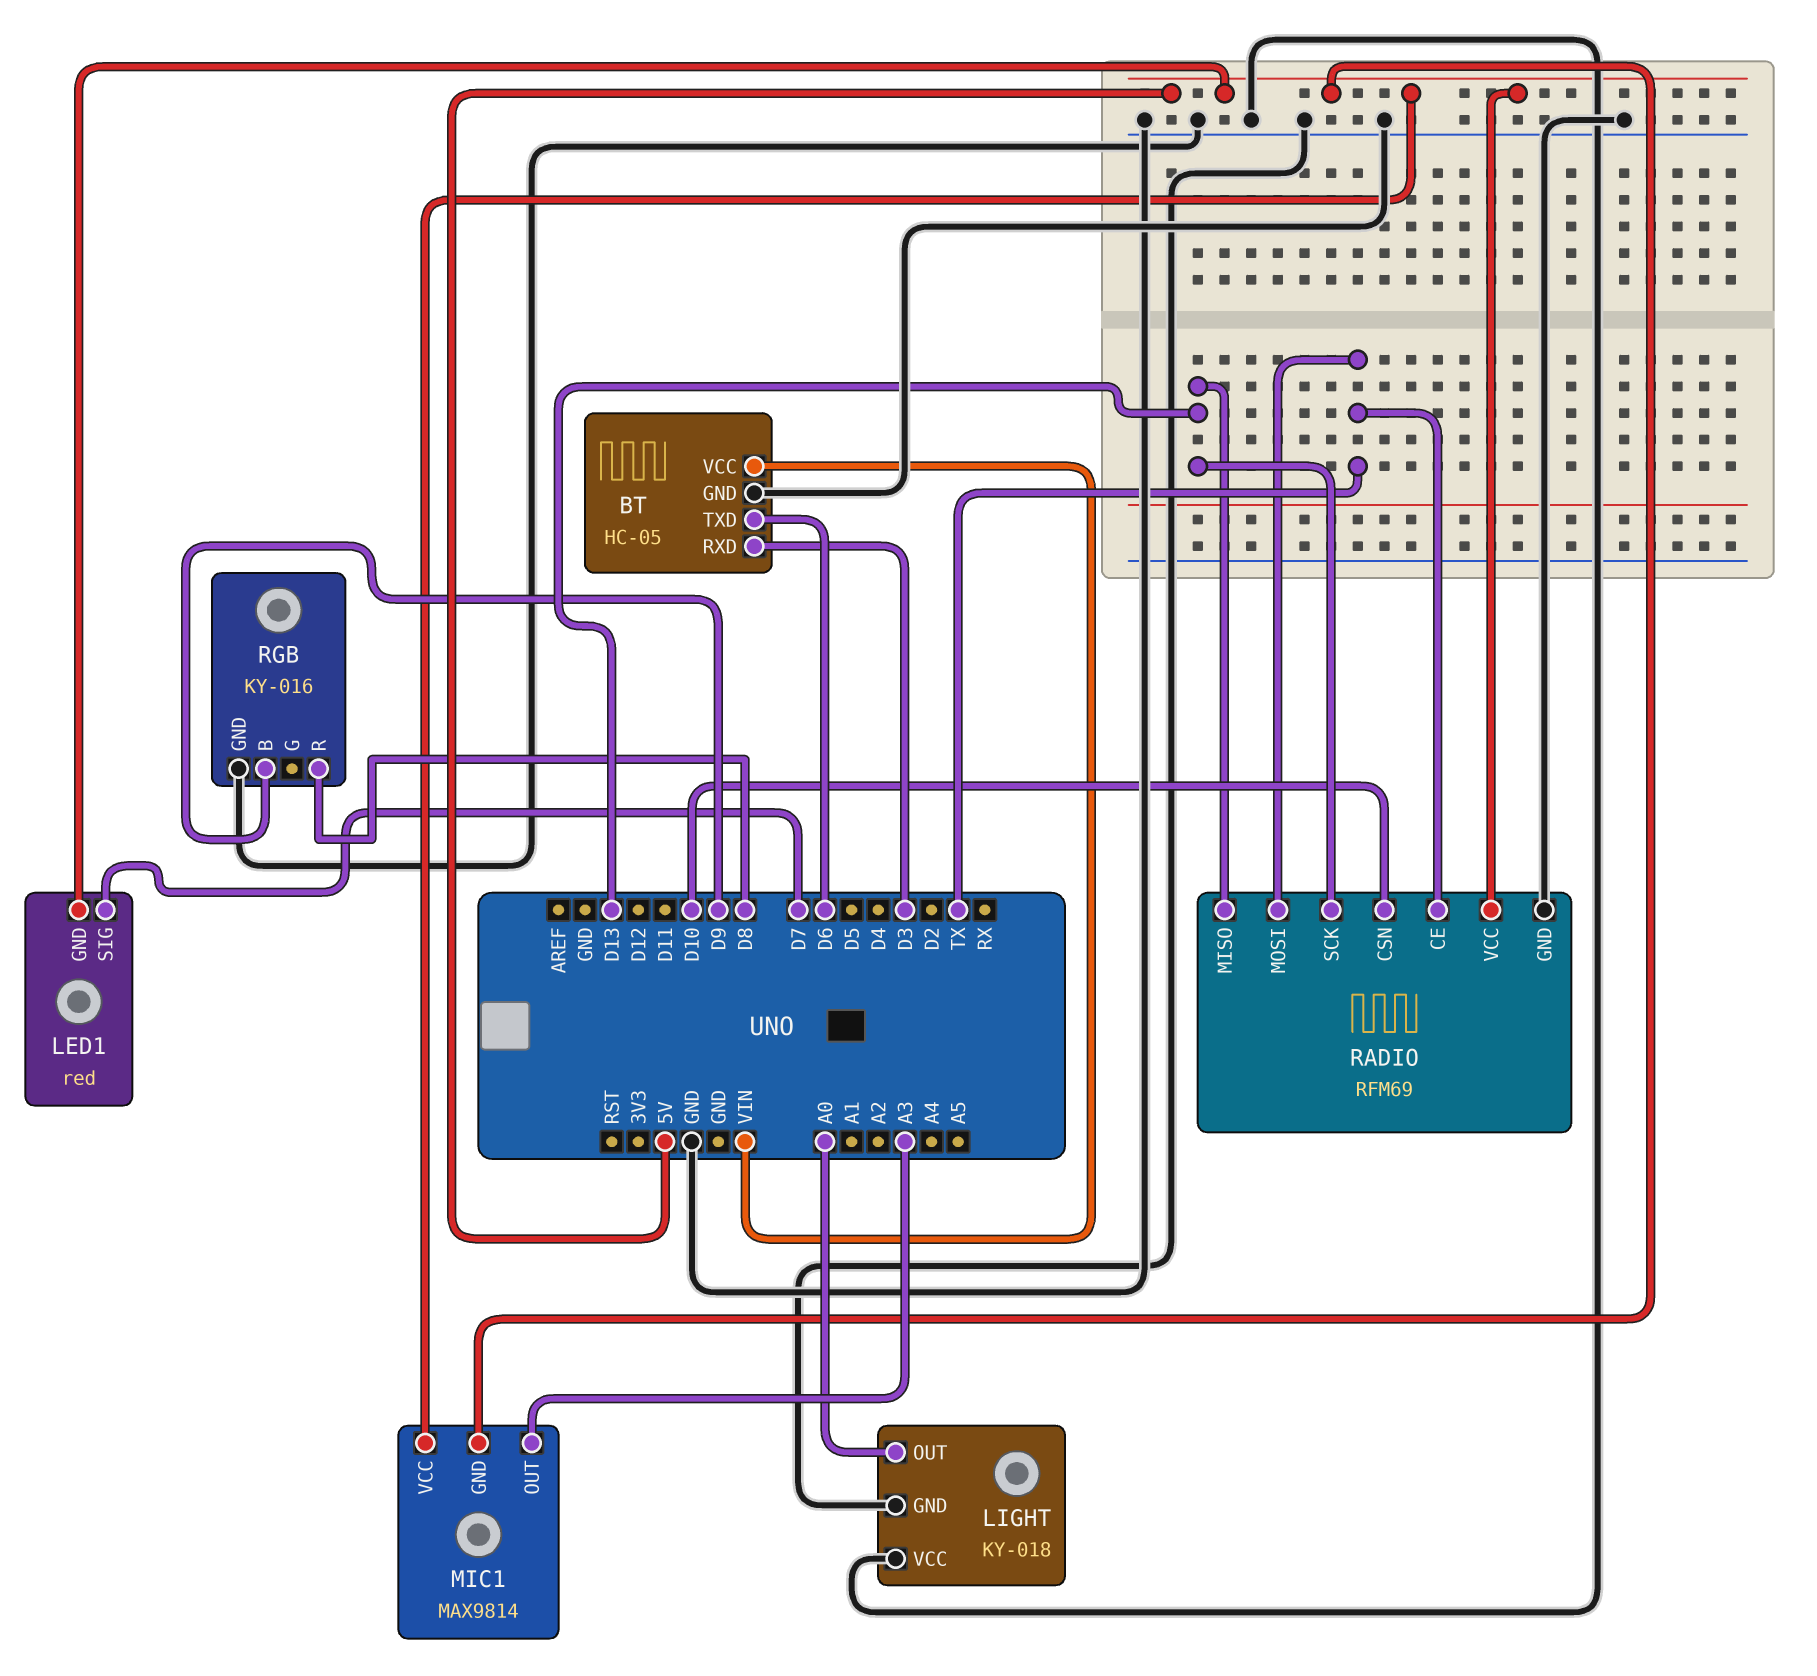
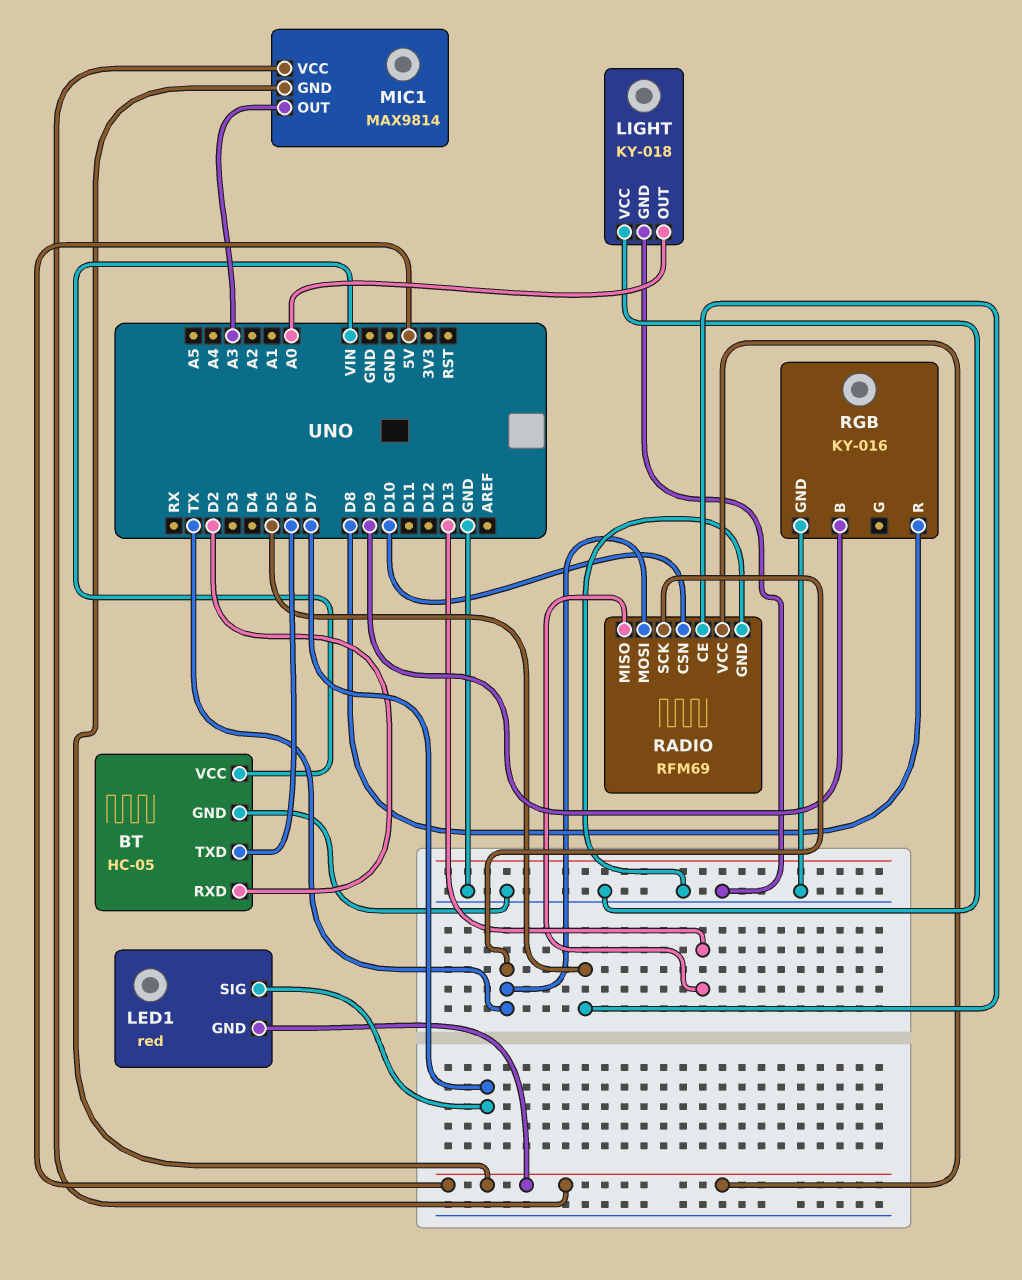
BT pin RXD: D3 -> D2
RADIO pin CE: TX -> D5
RADIO pin SCK: D13 -> TX

